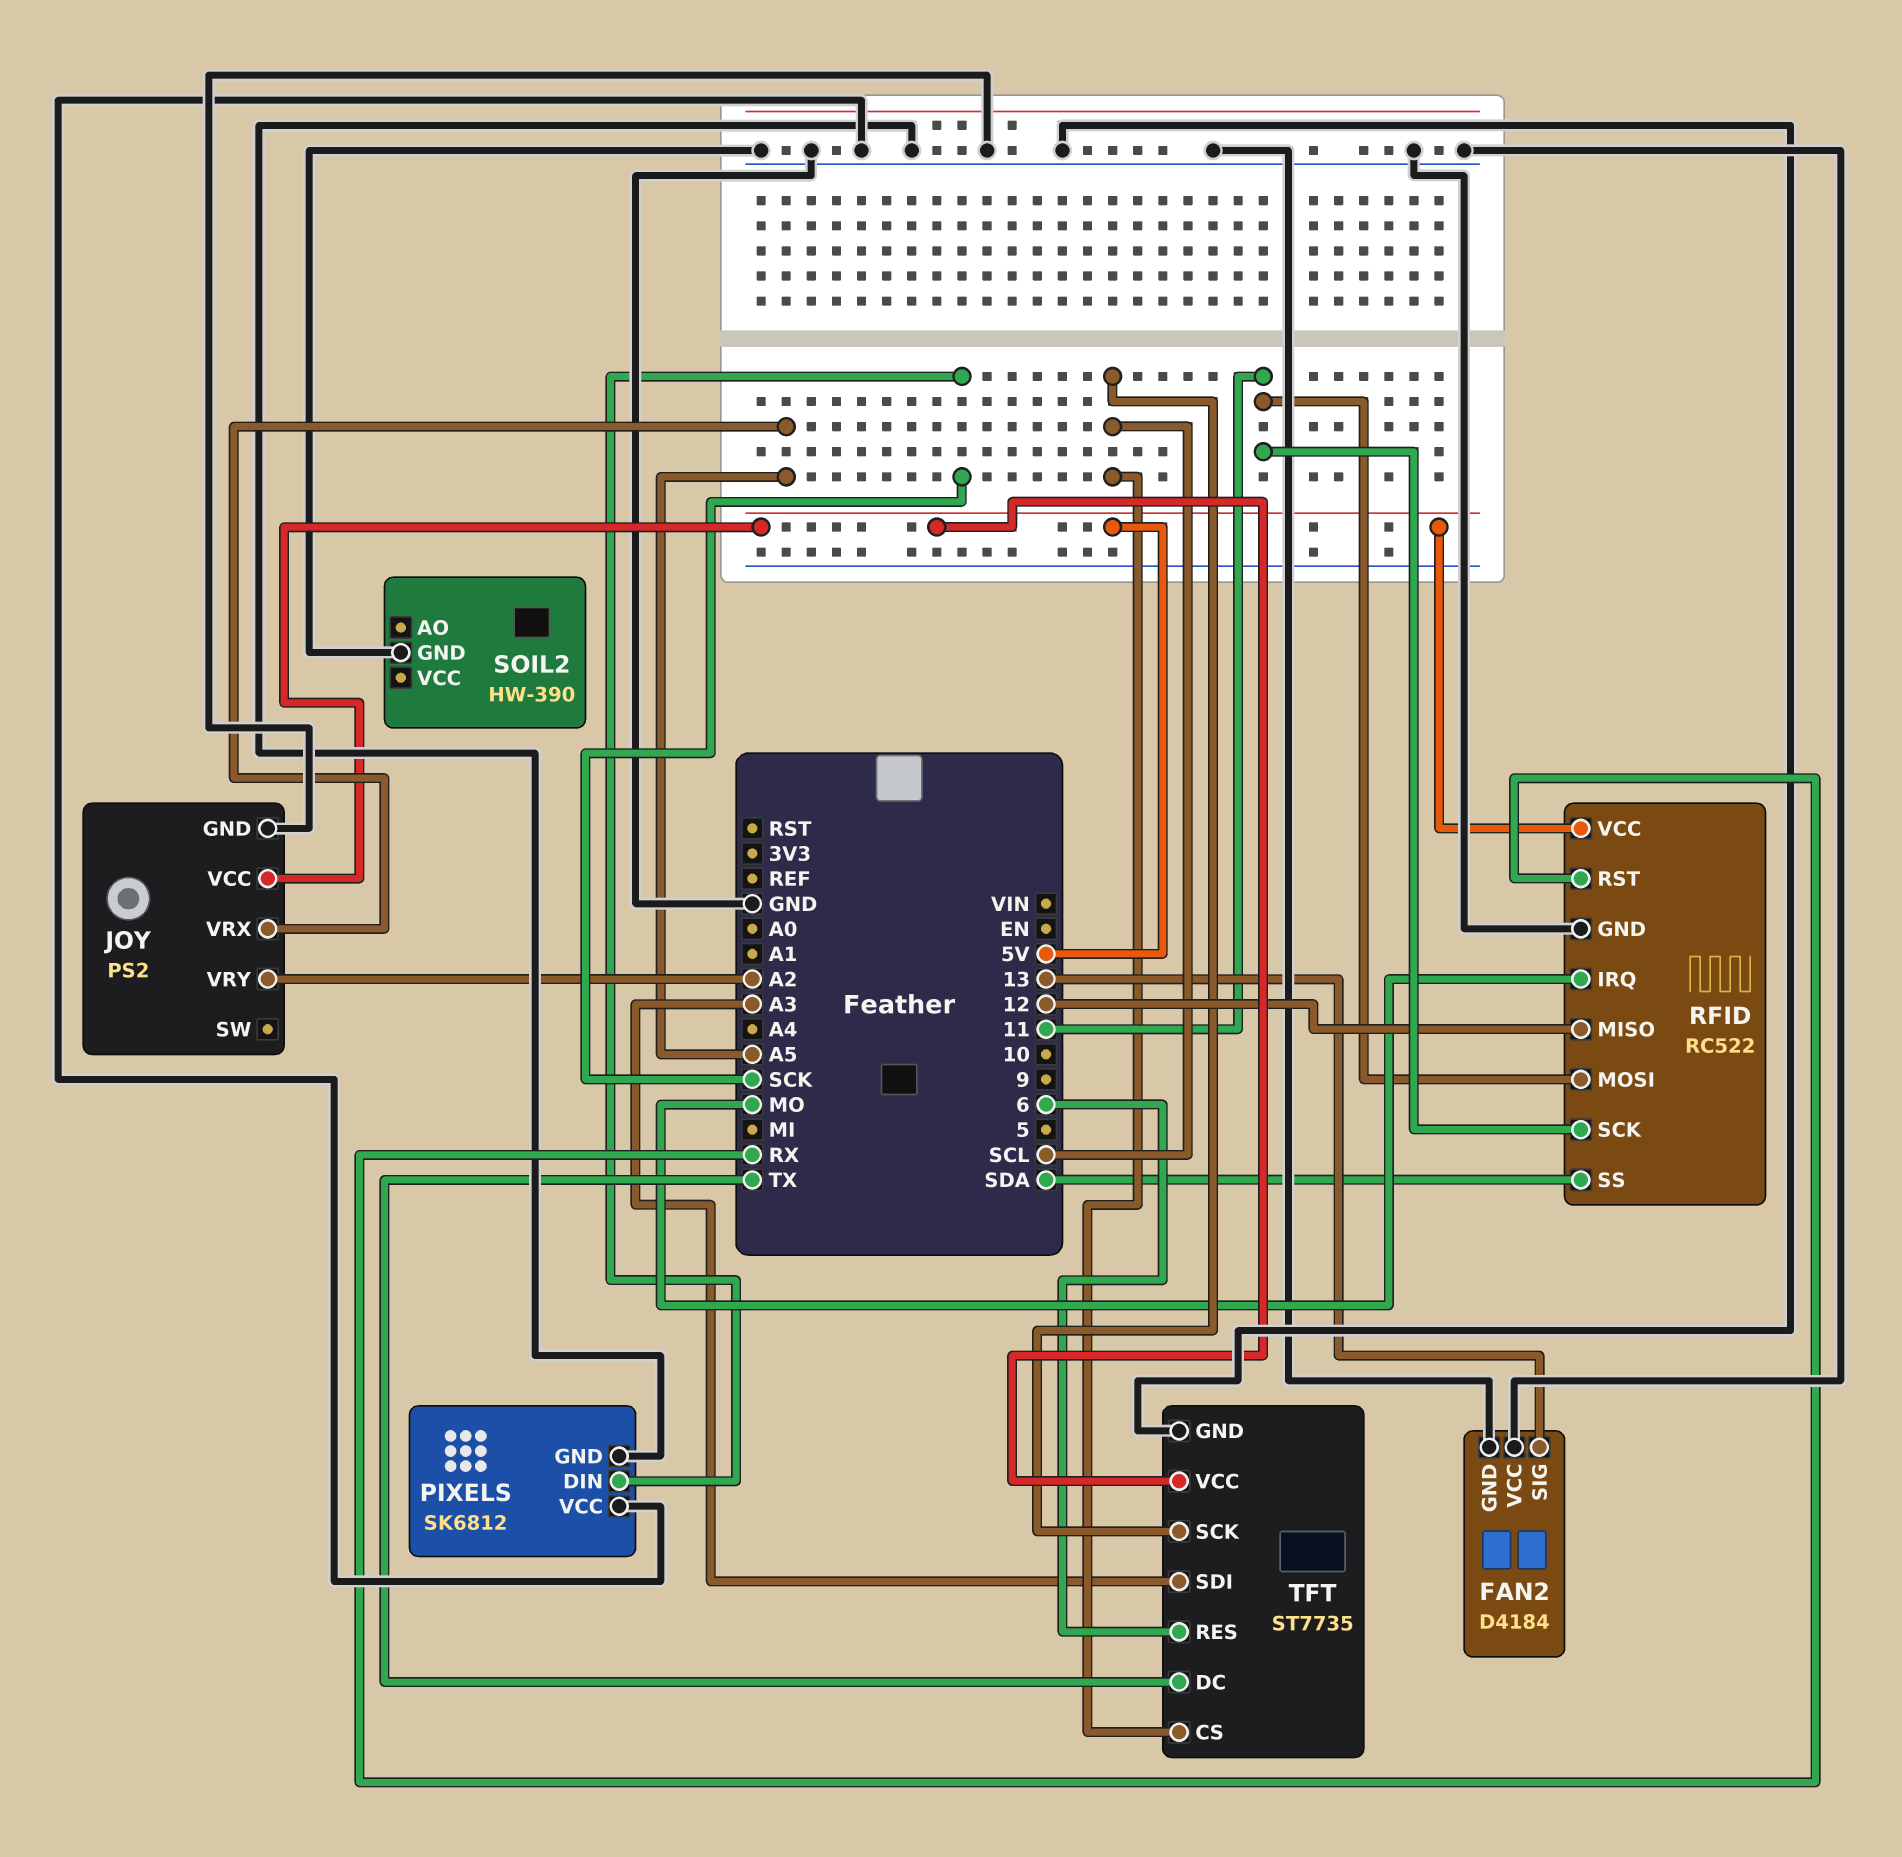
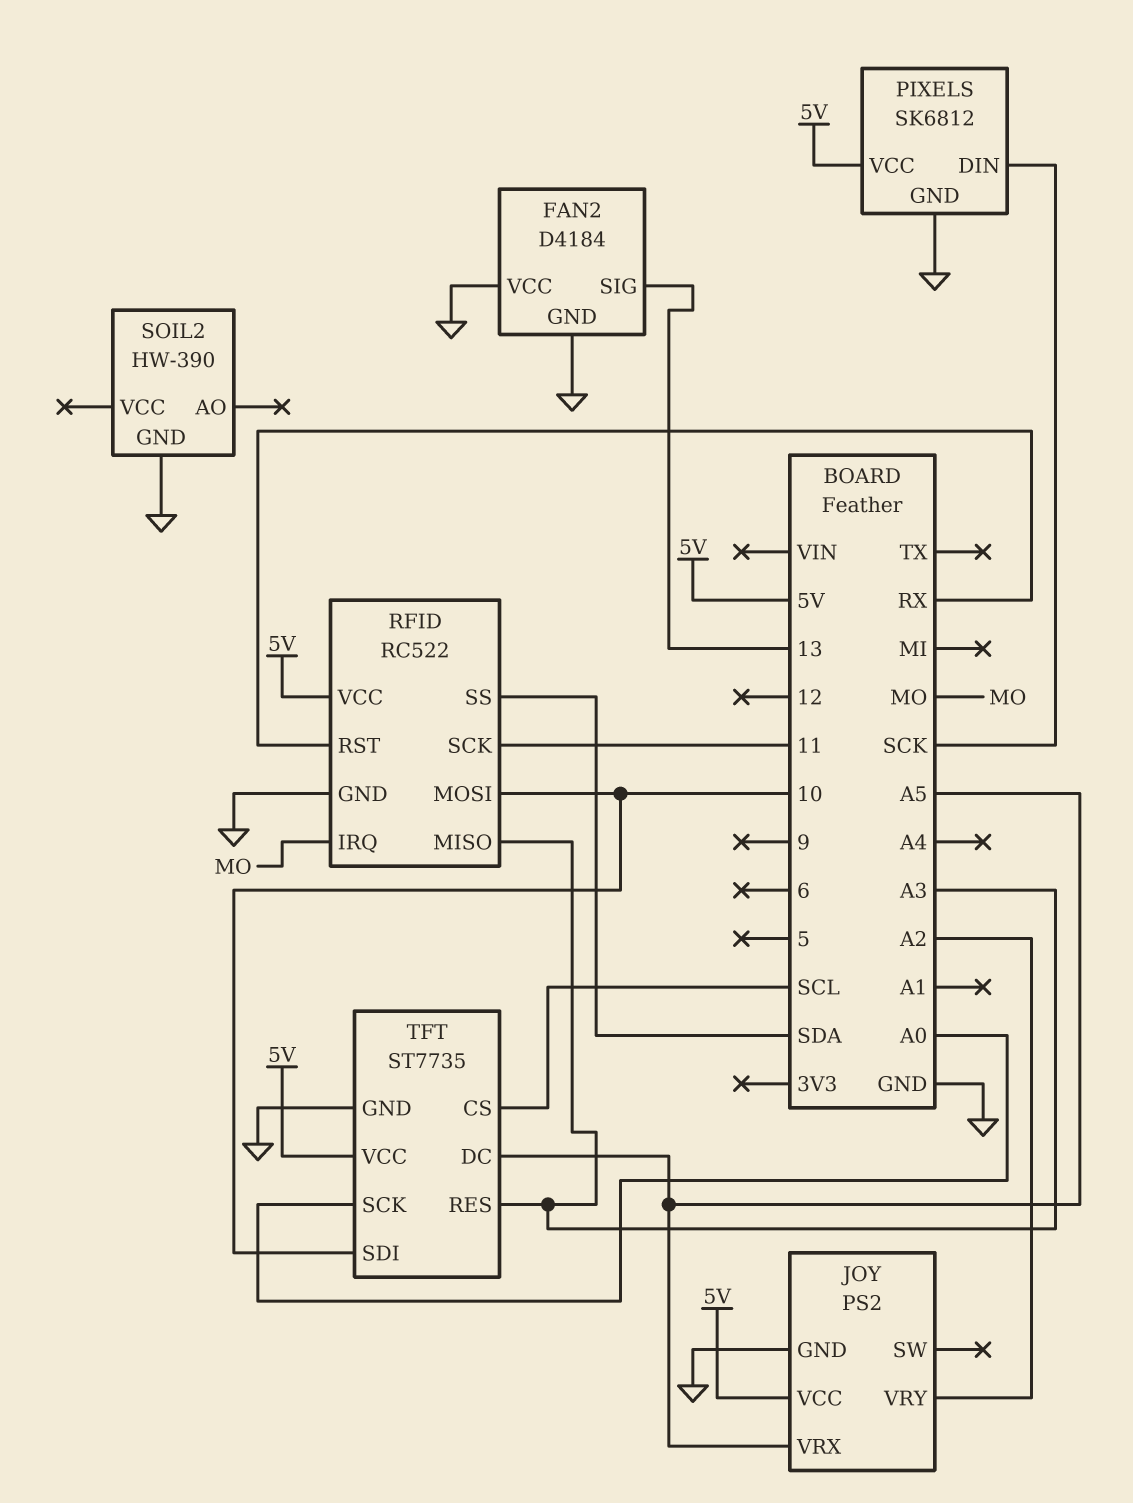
PIXELS pin VCC: GND -> 5V
RFID pin MISO: 12 -> A3
RFID pin MOSI: 11 -> 10
TFT pin DC: TX -> A5
TFT pin RES: 6 -> A3
TFT pin SCK: SCL -> A0
TFT pin SDI: A3 -> 10

